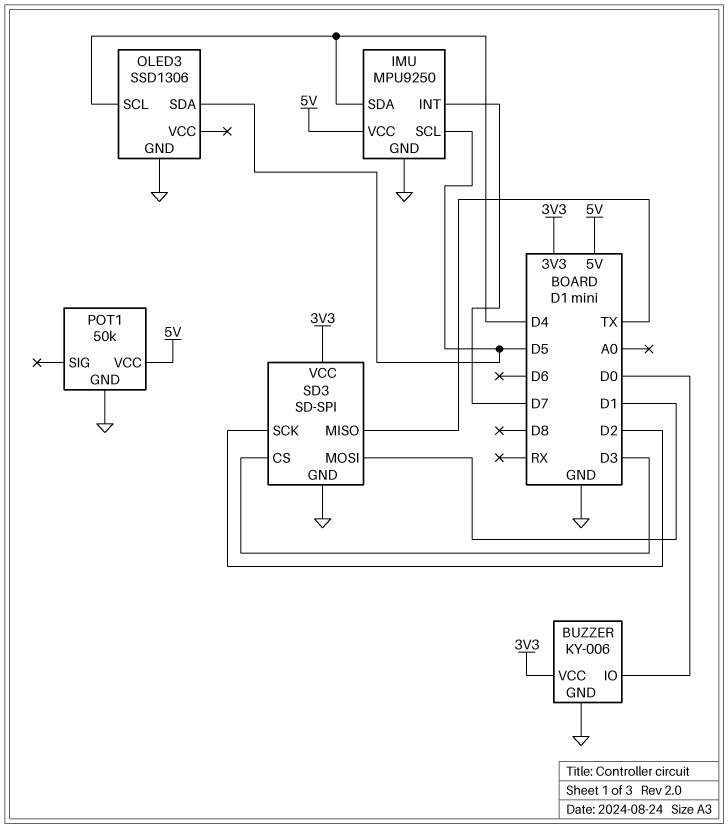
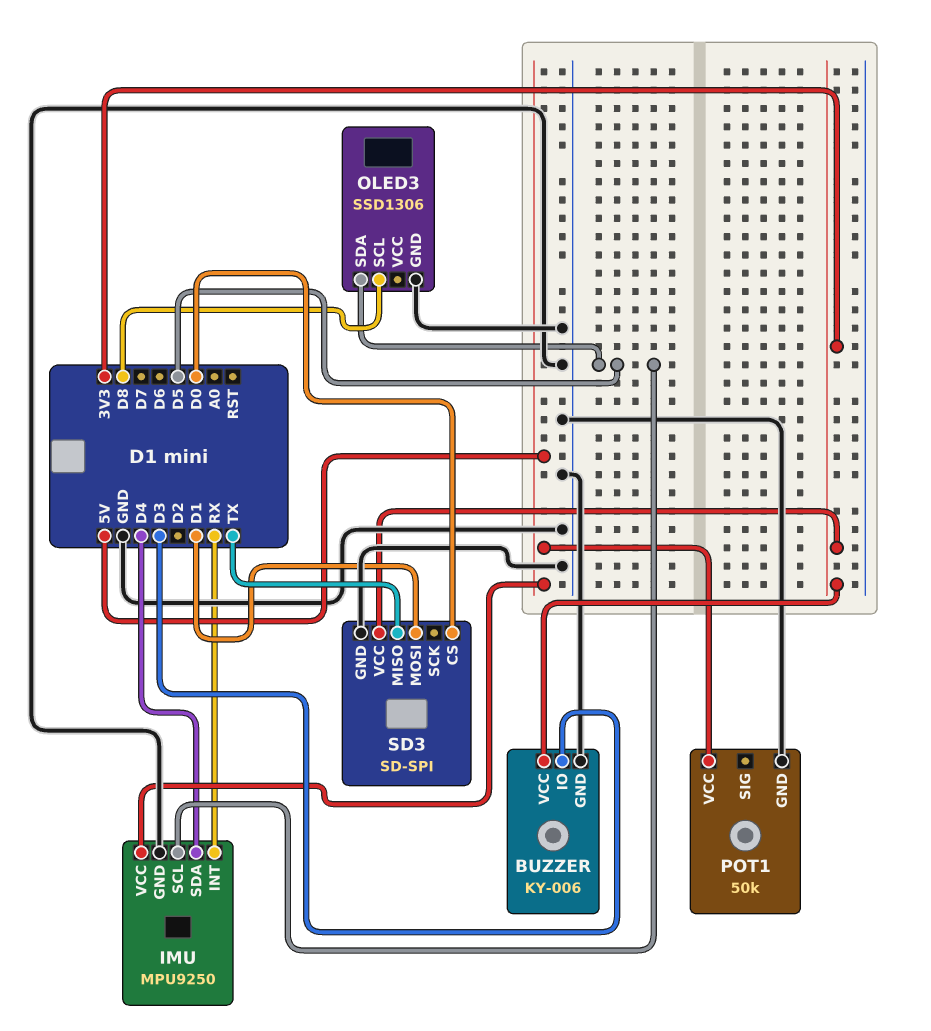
BUZZER pin IO: D0 -> D3
IMU pin INT: D7 -> RX
OLED3 pin SCL: D4 -> D8
SD3 pin CS: D3 -> D0
SD3 pin SCK: D2 -> none

